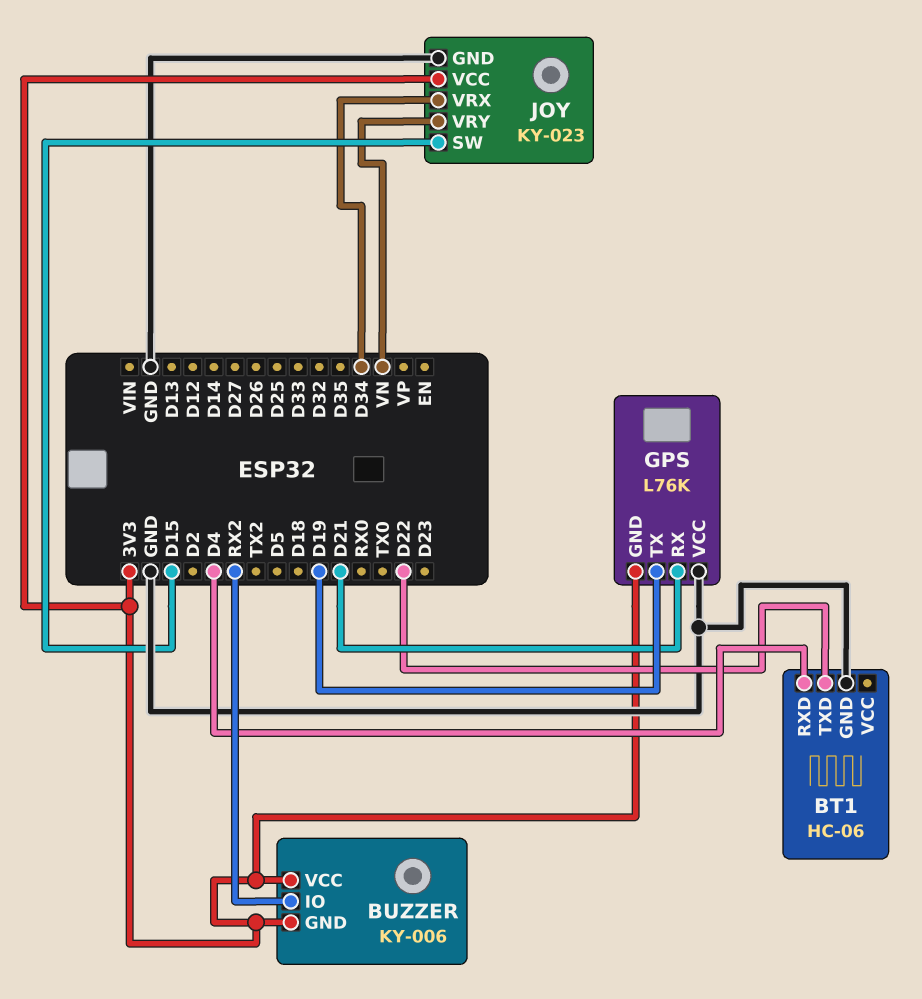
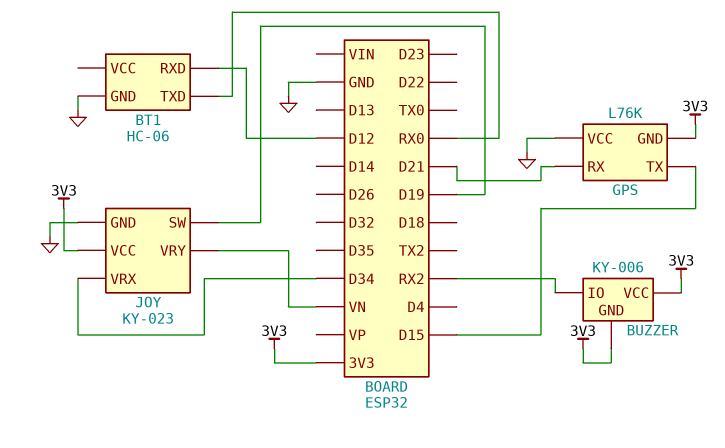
BT1 pin RXD: D4 -> D12
BT1 pin TXD: D22 -> RX0
GPS pin TX: D19 -> D15
JOY pin SW: D15 -> D19

